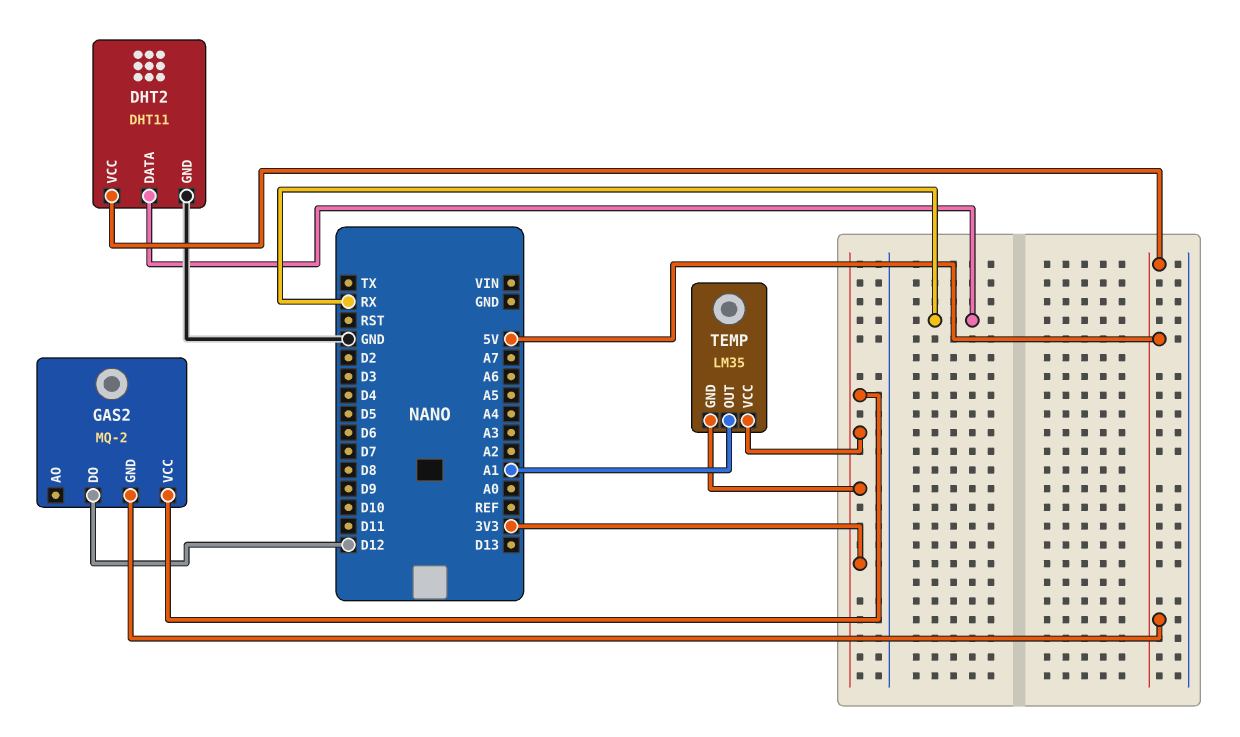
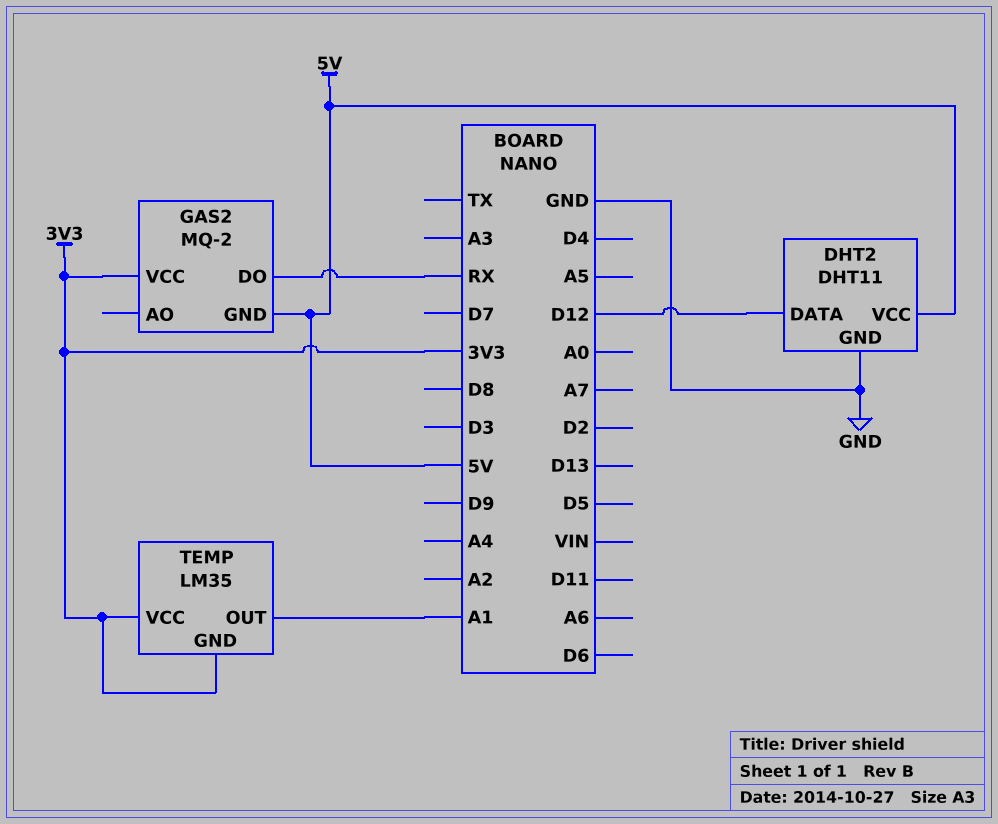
DHT2 pin DATA: RX -> D12
GAS2 pin DO: D12 -> RX

